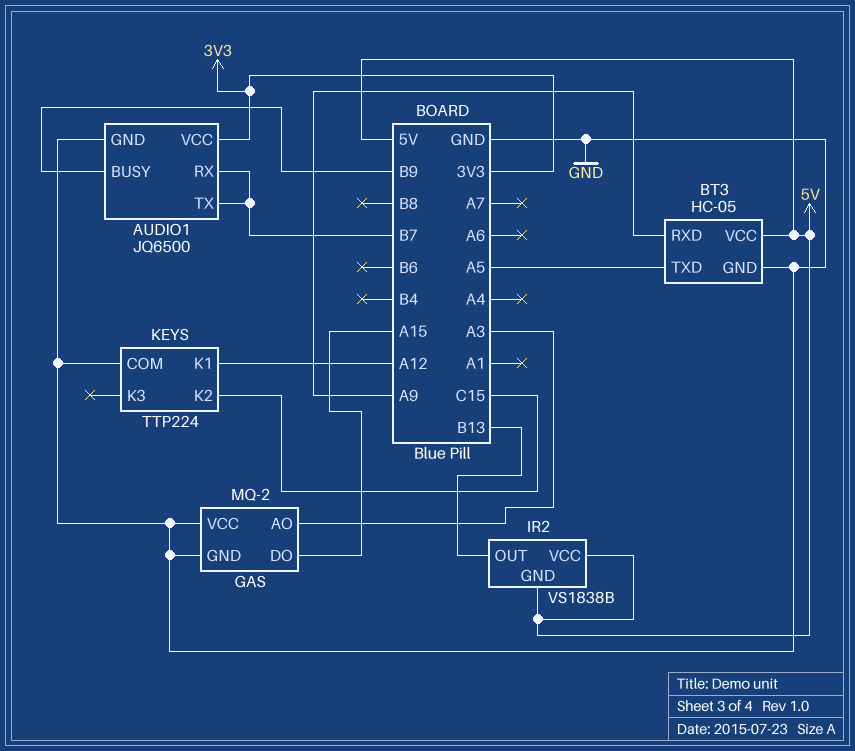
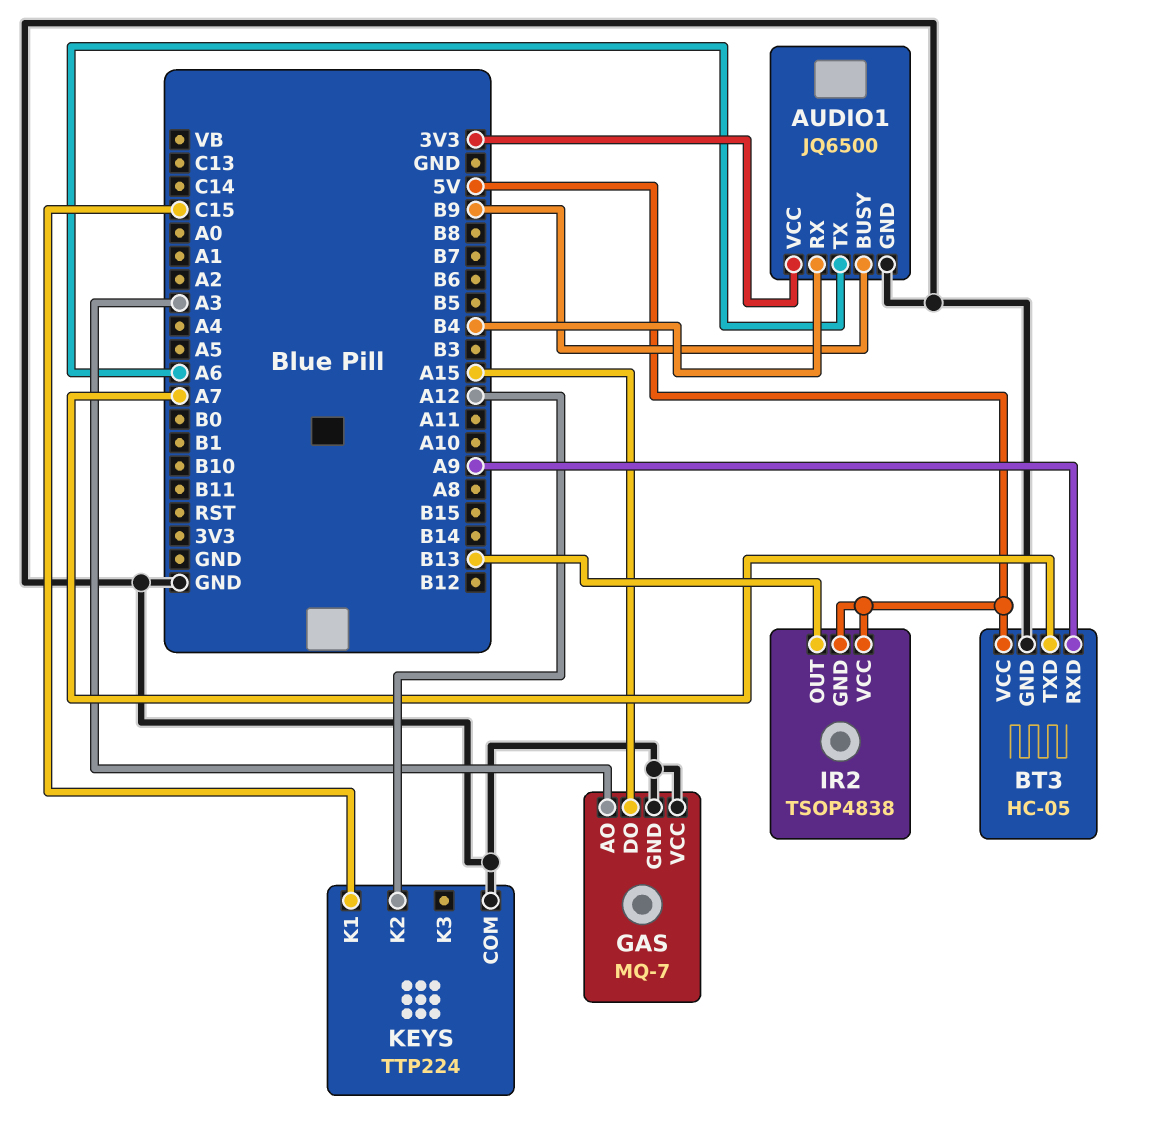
AUDIO1 pin RX: B7 -> B4
AUDIO1 pin TX: B7 -> A6
BT3 pin TXD: A5 -> A7
GAS: MQ-2 -> MQ-7
IR2: VS1838B -> TSOP4838
KEYS pin K1: A12 -> C15
KEYS pin K2: C15 -> A12

